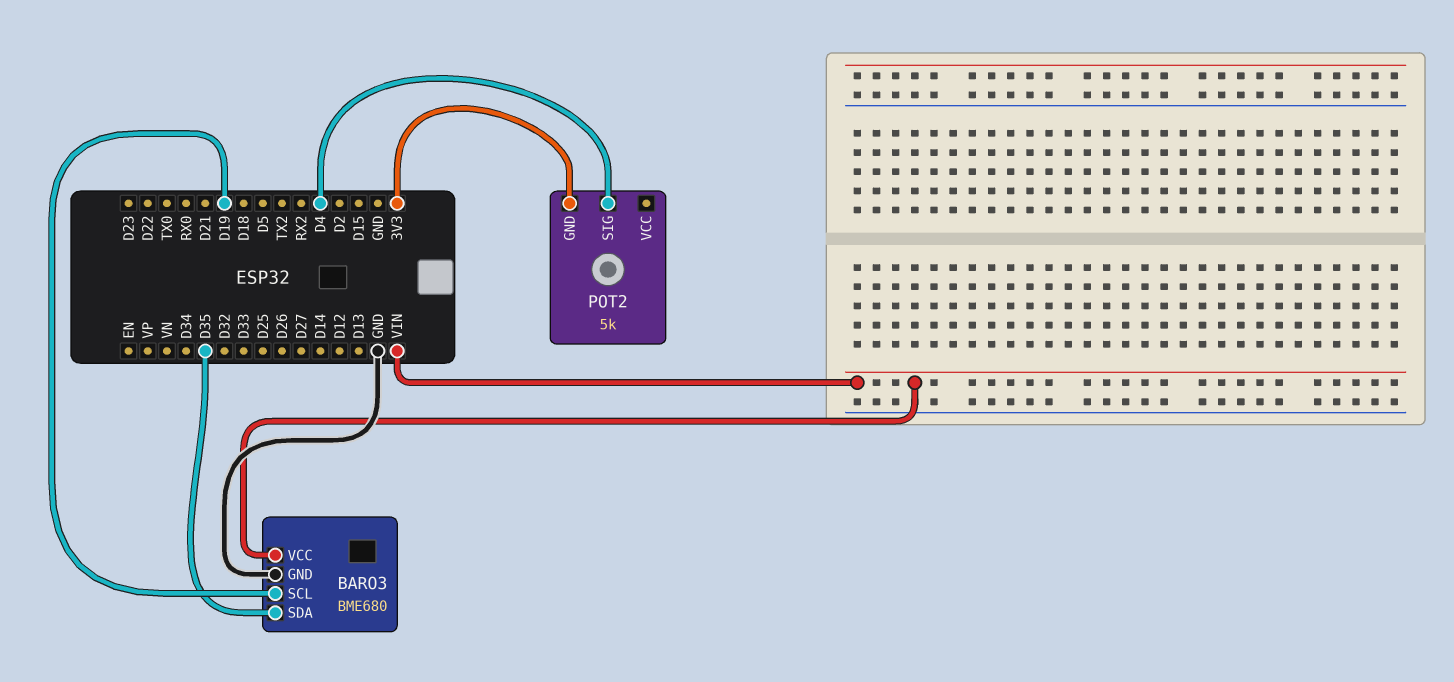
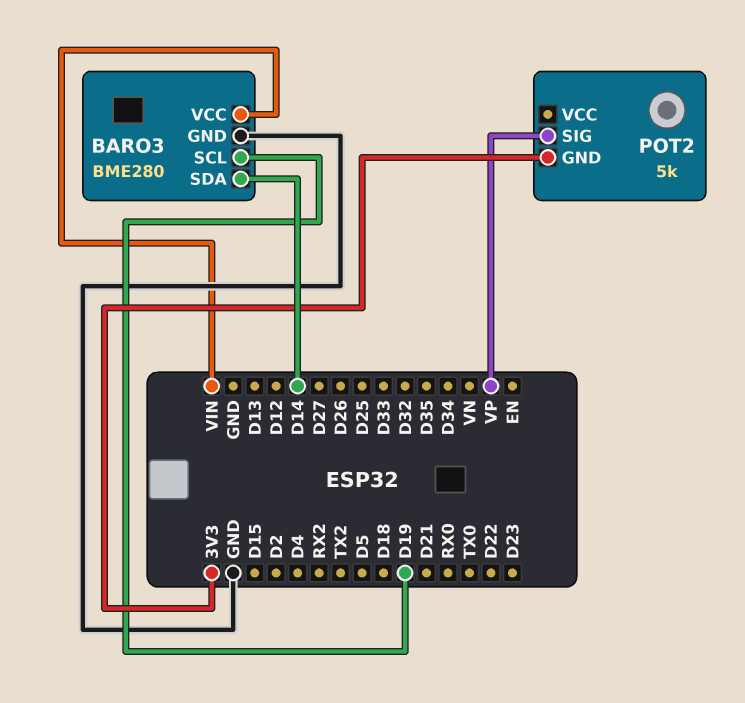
BARO3: BME680 -> BME280
BARO3 pin SDA: D35 -> D14
POT2 pin SIG: D4 -> VP

